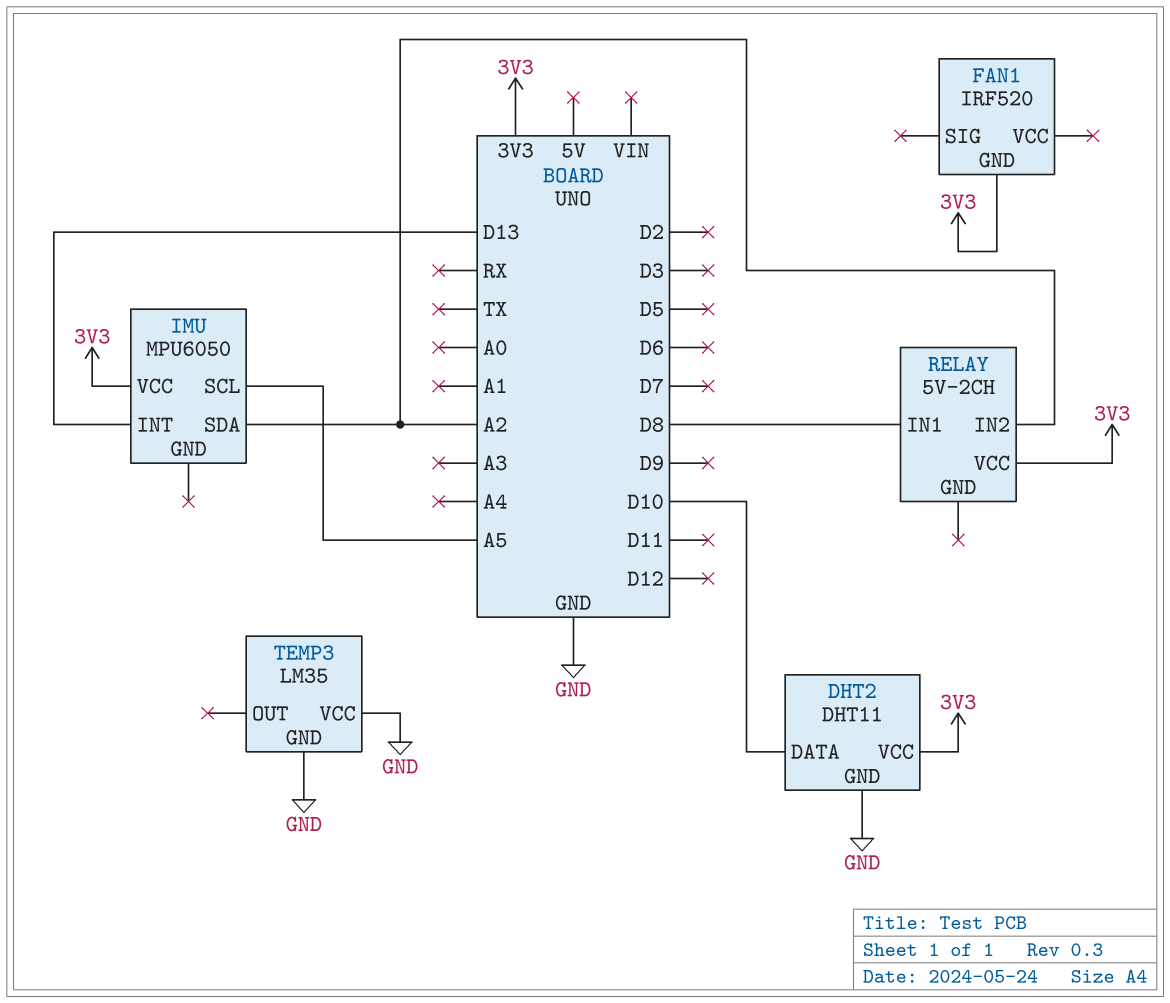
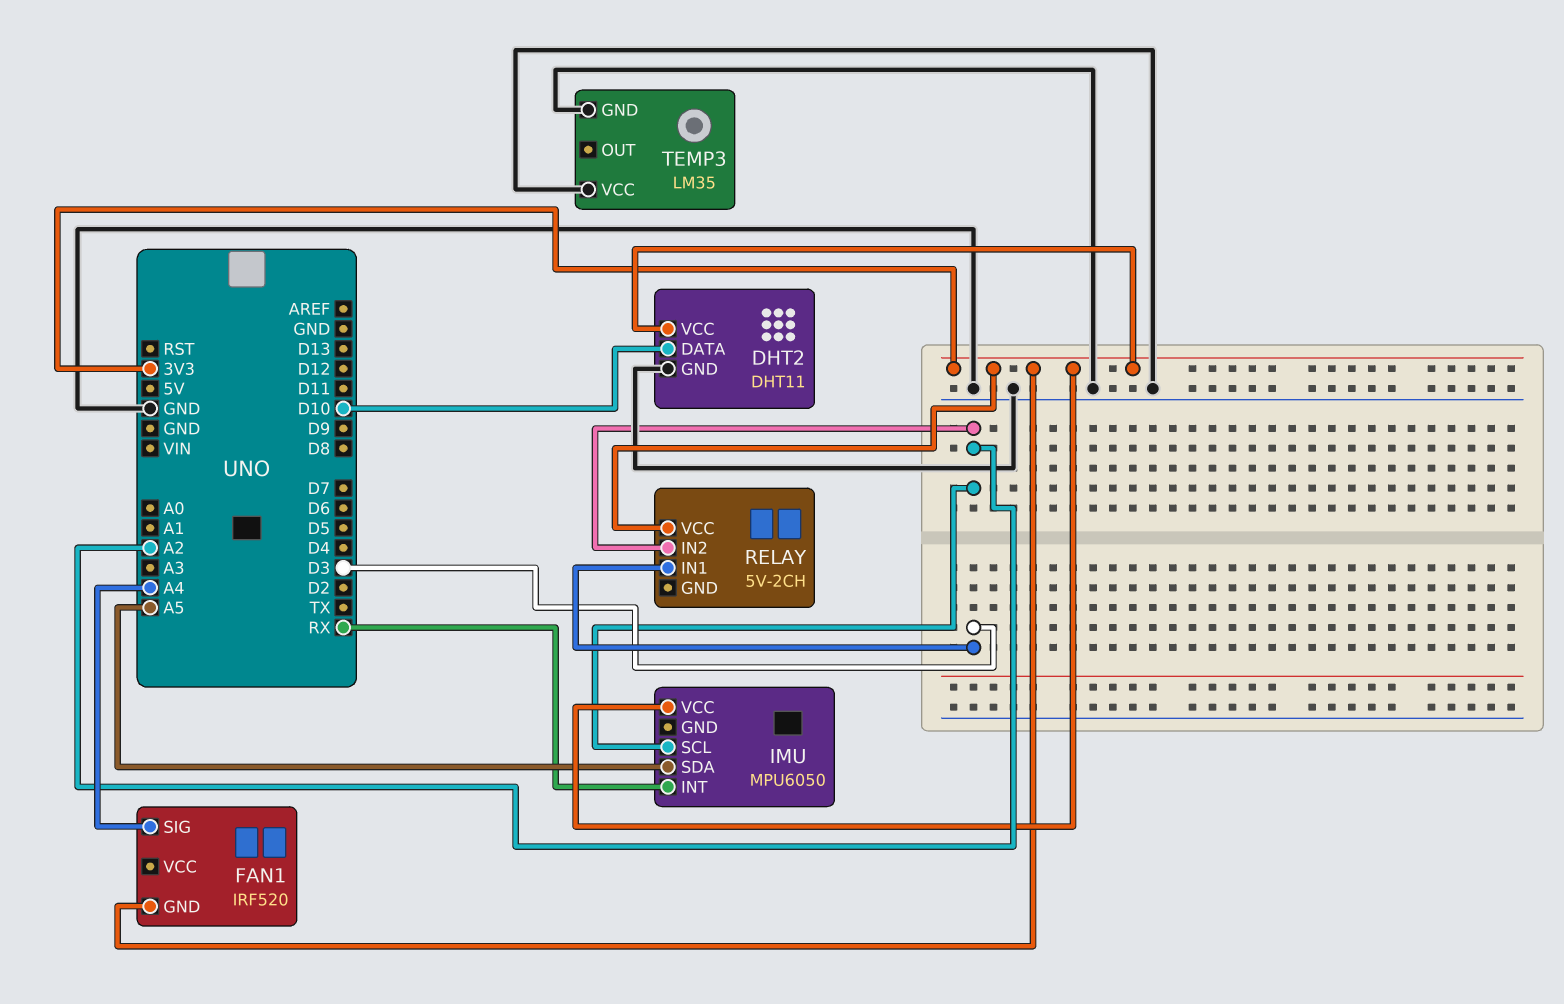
FAN1 pin SIG: none -> A4
IMU pin INT: D13 -> RX
IMU pin SCL: A5 -> A2
IMU pin SDA: A2 -> A5
RELAY pin IN1: D8 -> D3

